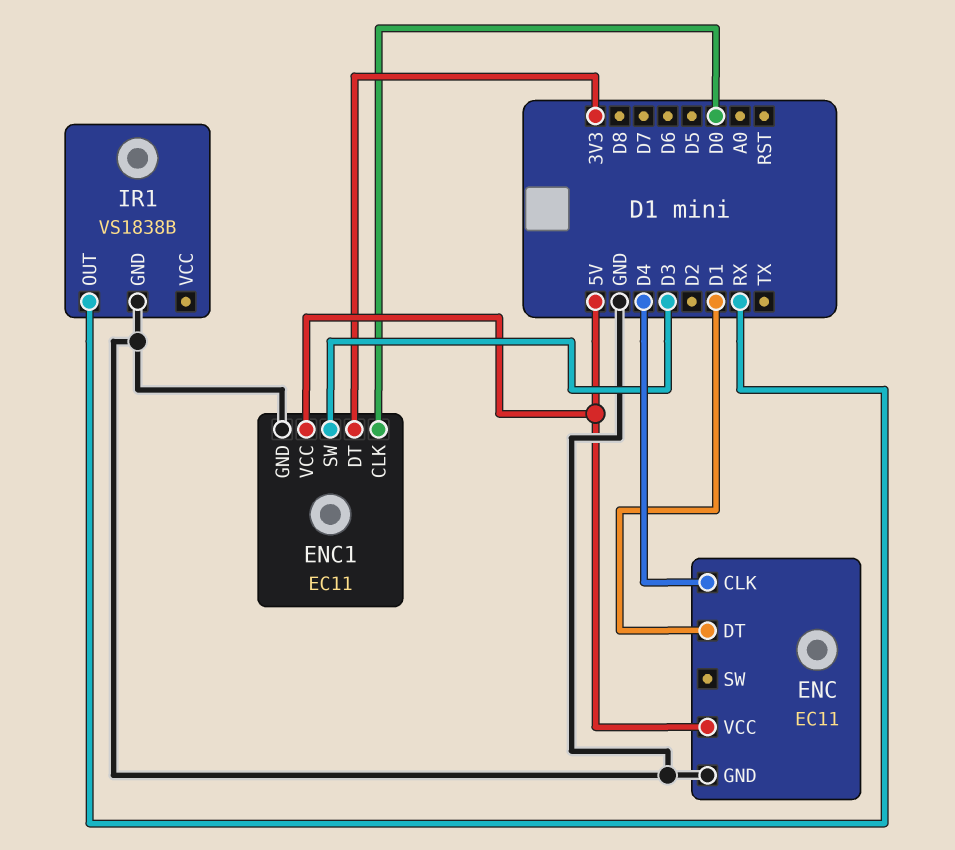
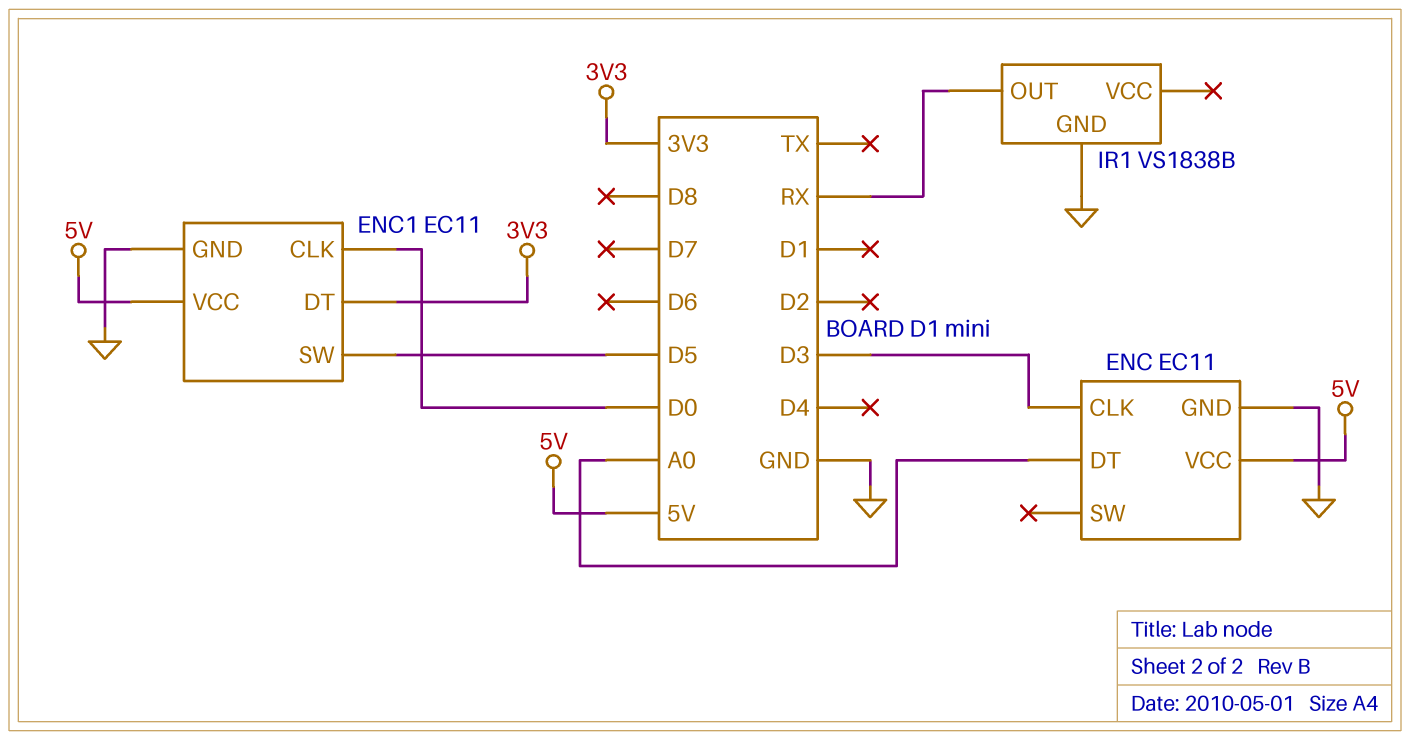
ENC pin CLK: D4 -> D3
ENC pin DT: D1 -> A0
ENC1 pin SW: D3 -> D5

